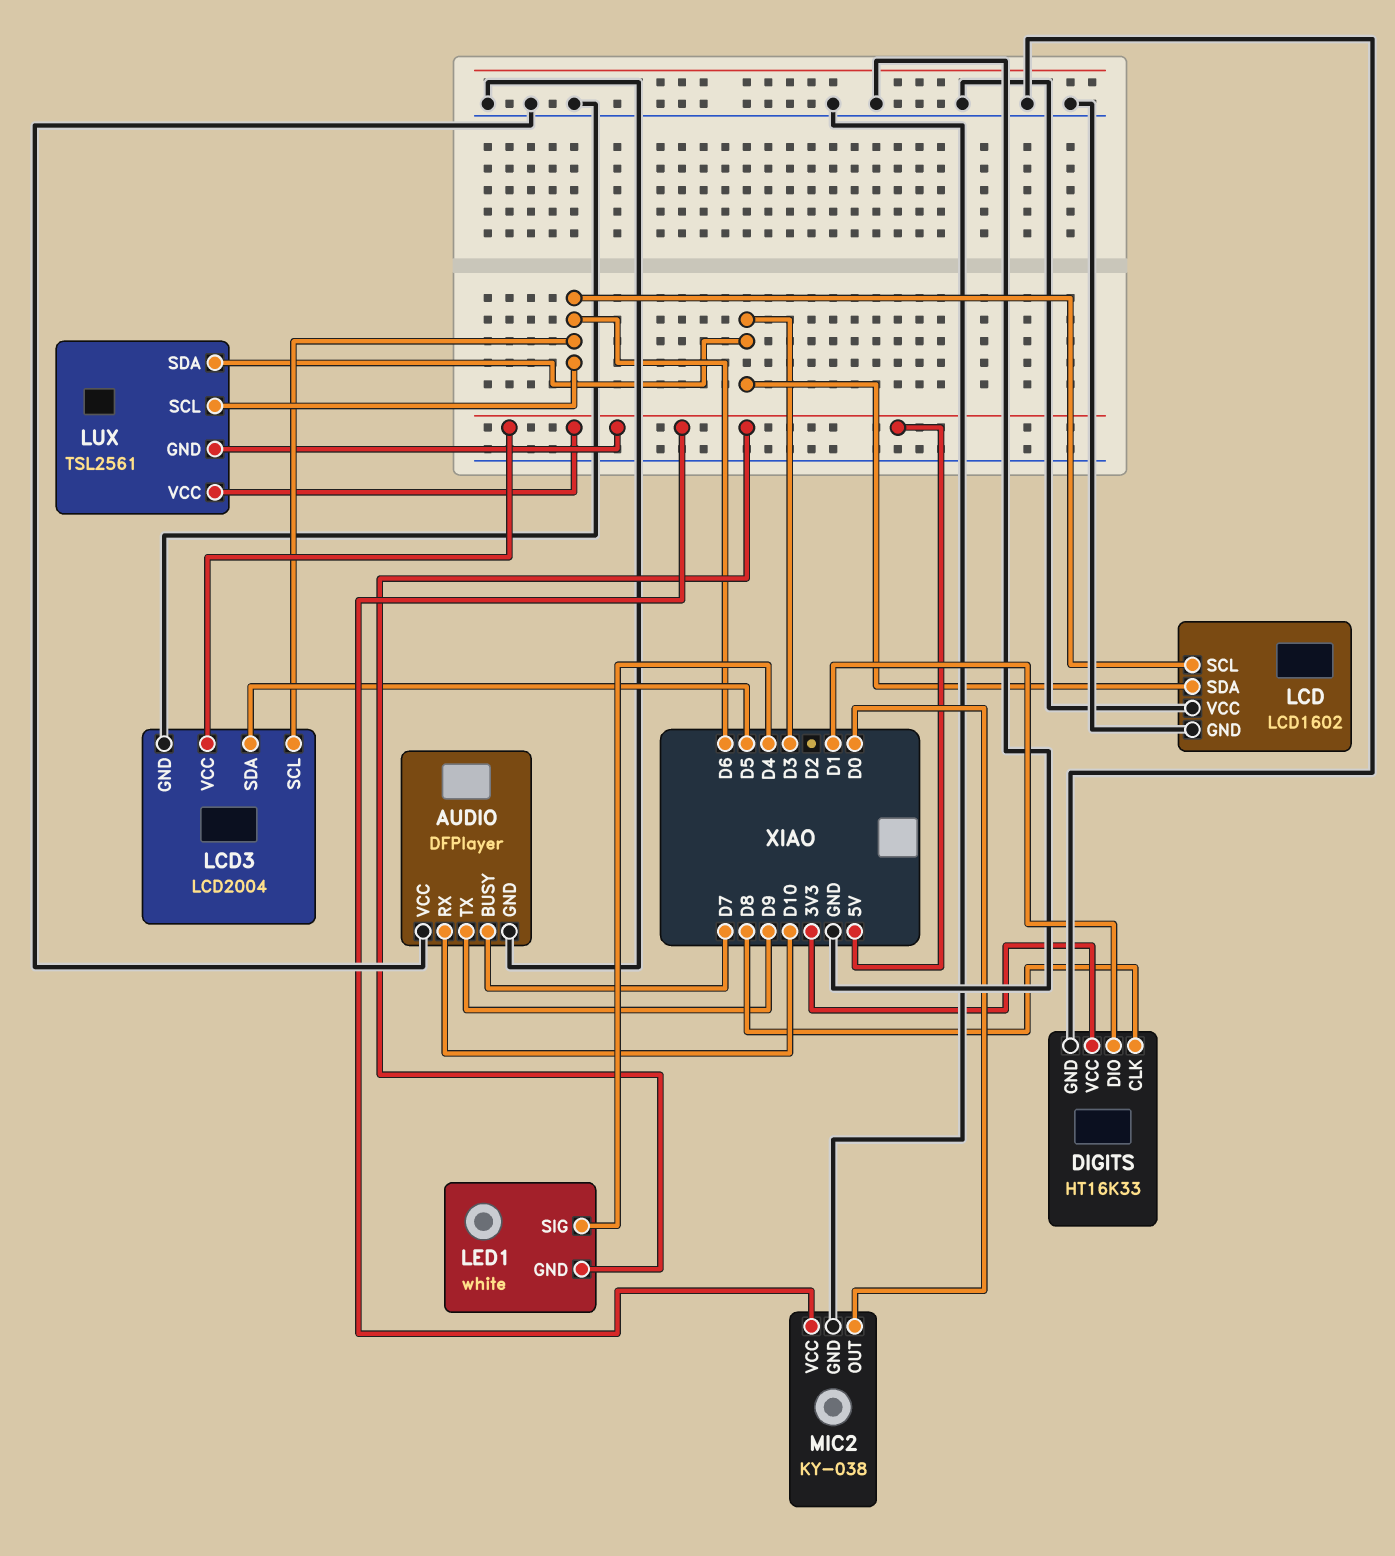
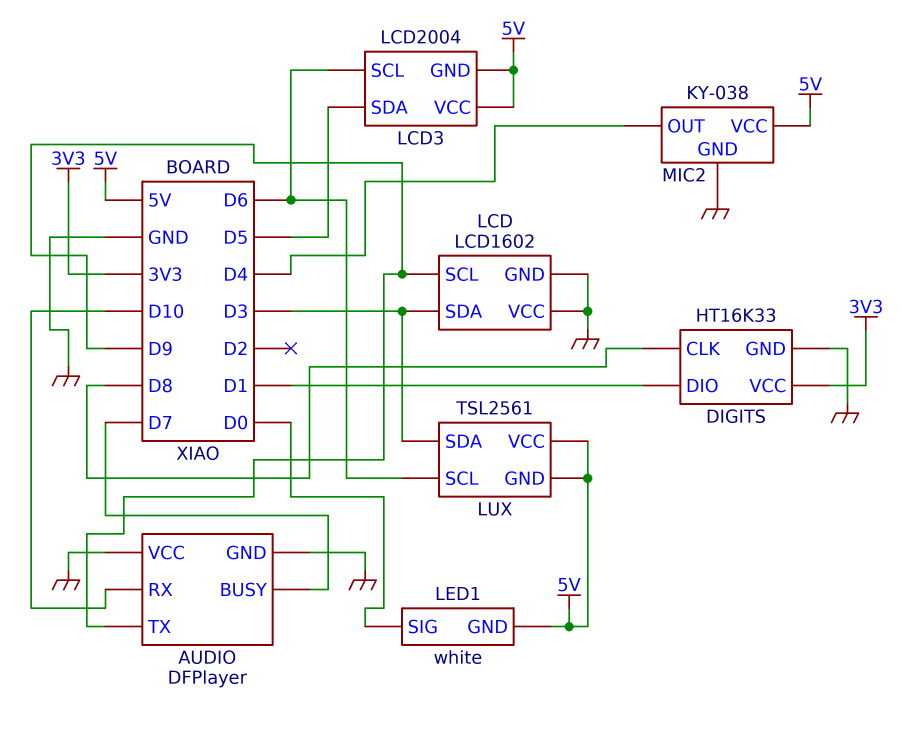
LCD pin SCL: D6 -> D9
LCD3 pin GND: GND -> 5V
LED1 pin SIG: D4 -> D0
MIC2 pin OUT: D0 -> D4

